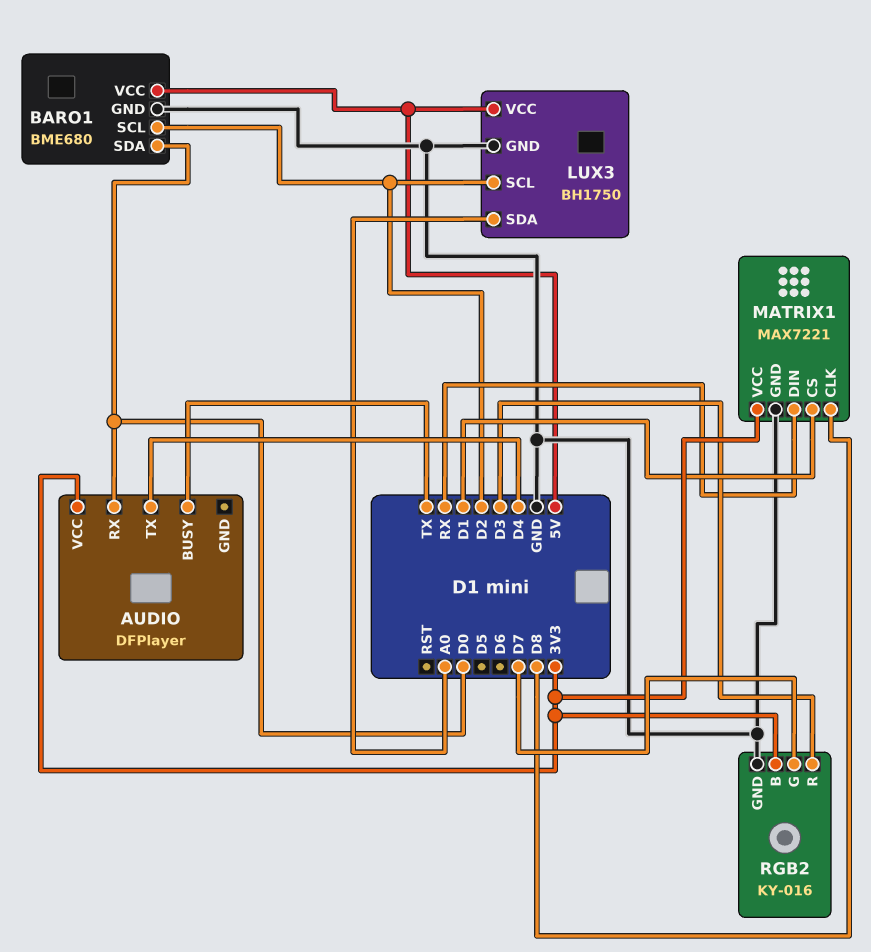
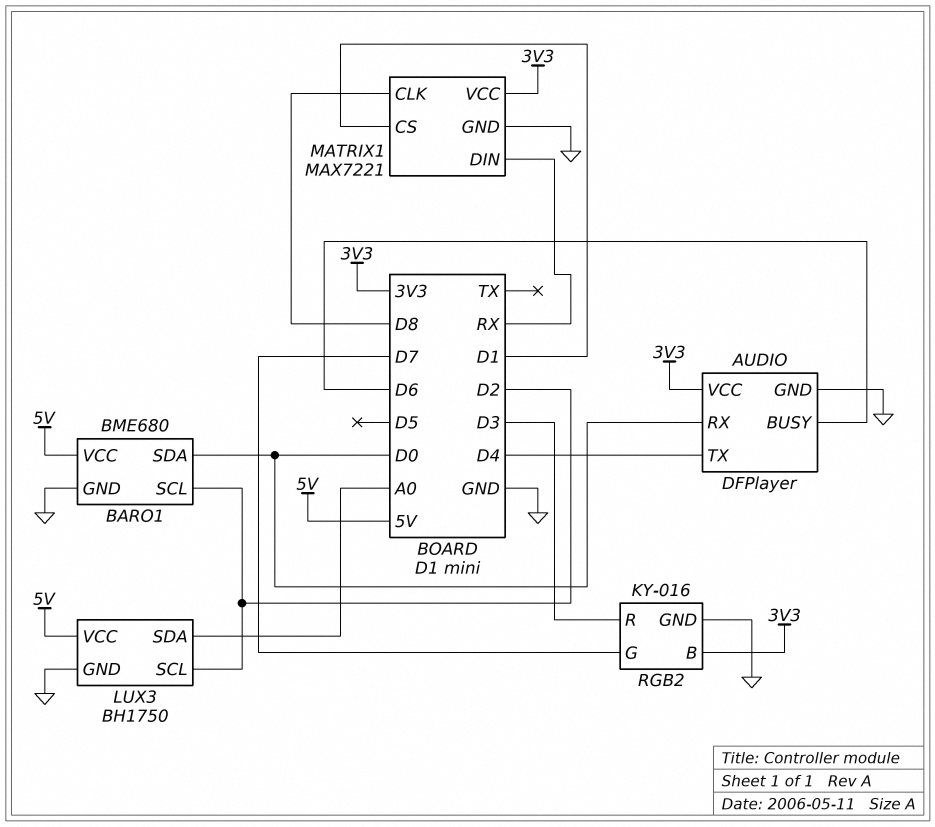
AUDIO pin BUSY: TX -> D6
AUDIO pin GND: none -> GND

